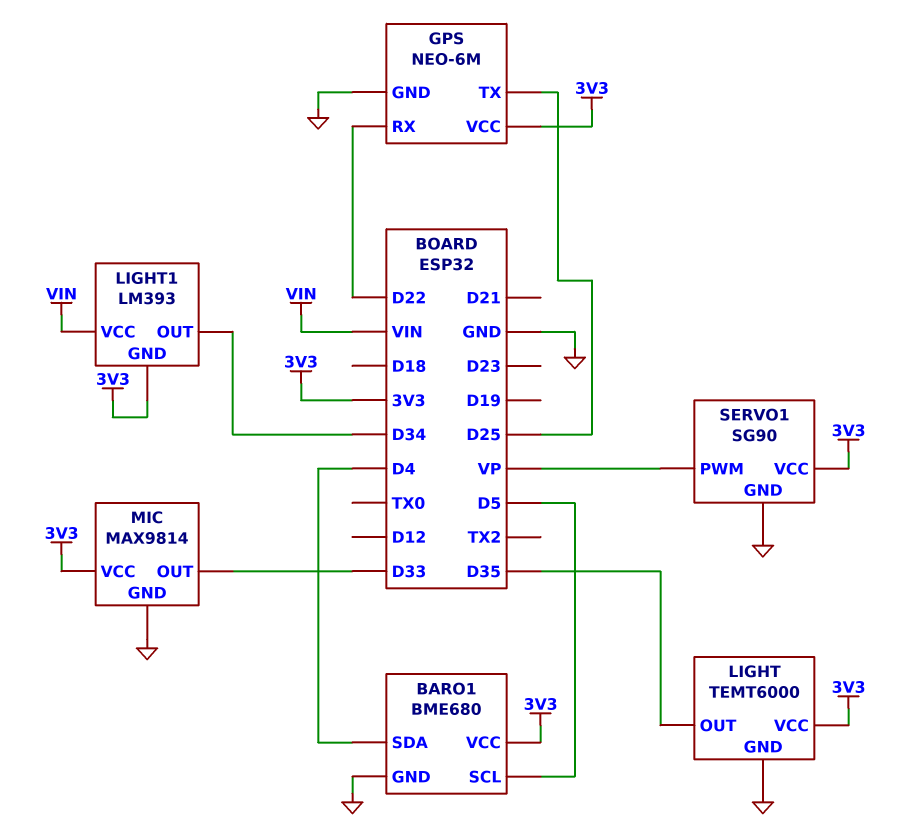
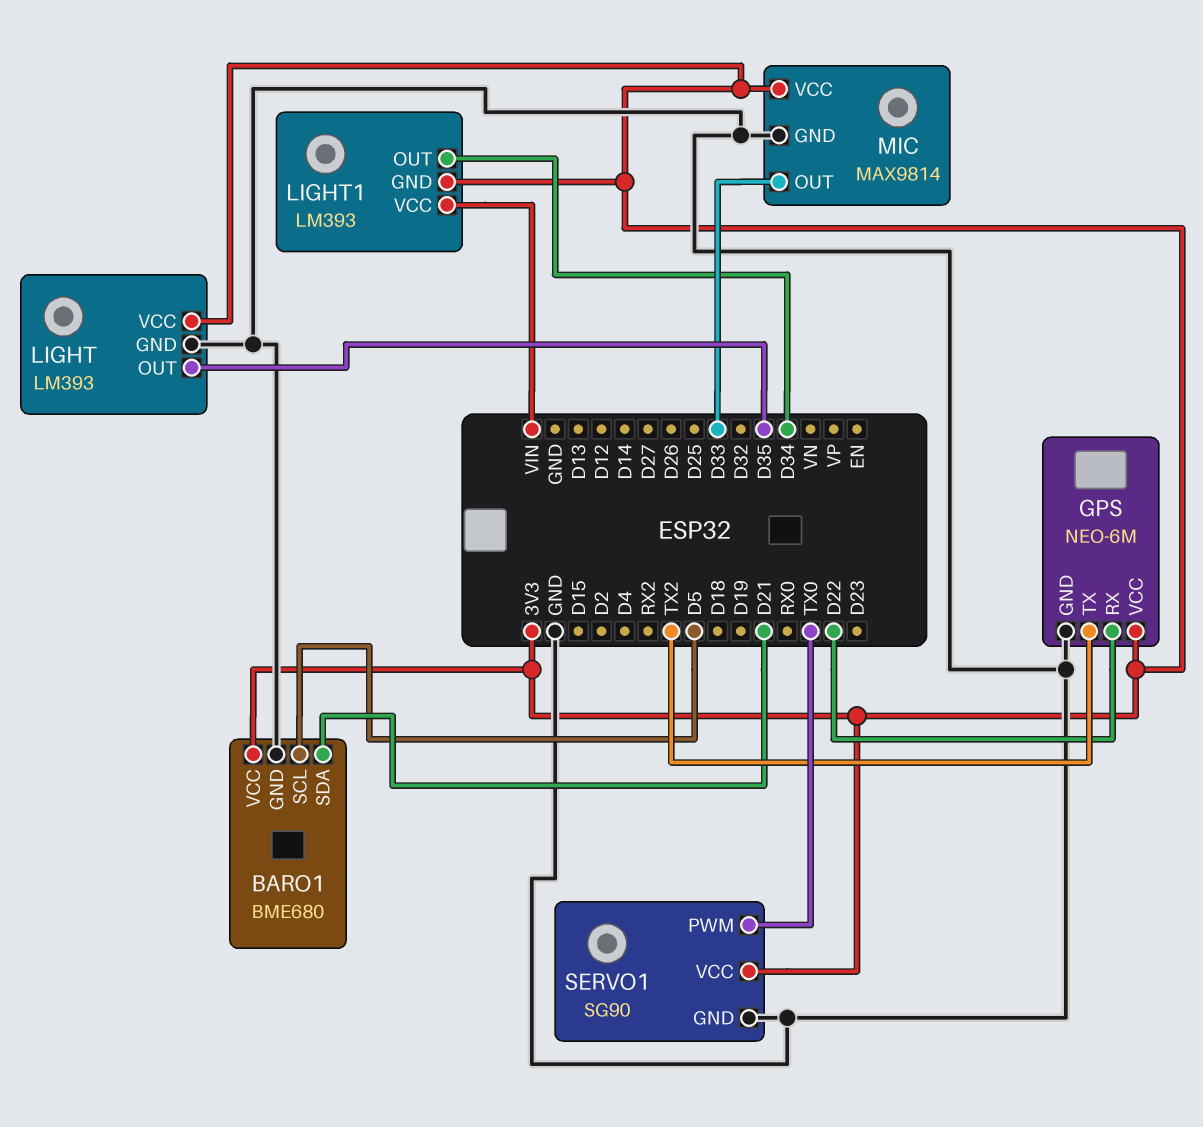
BARO1 pin SDA: D4 -> D21
GPS pin TX: D25 -> TX2
LIGHT: TEMT6000 -> LM393
SERVO1 pin PWM: VP -> TX0

